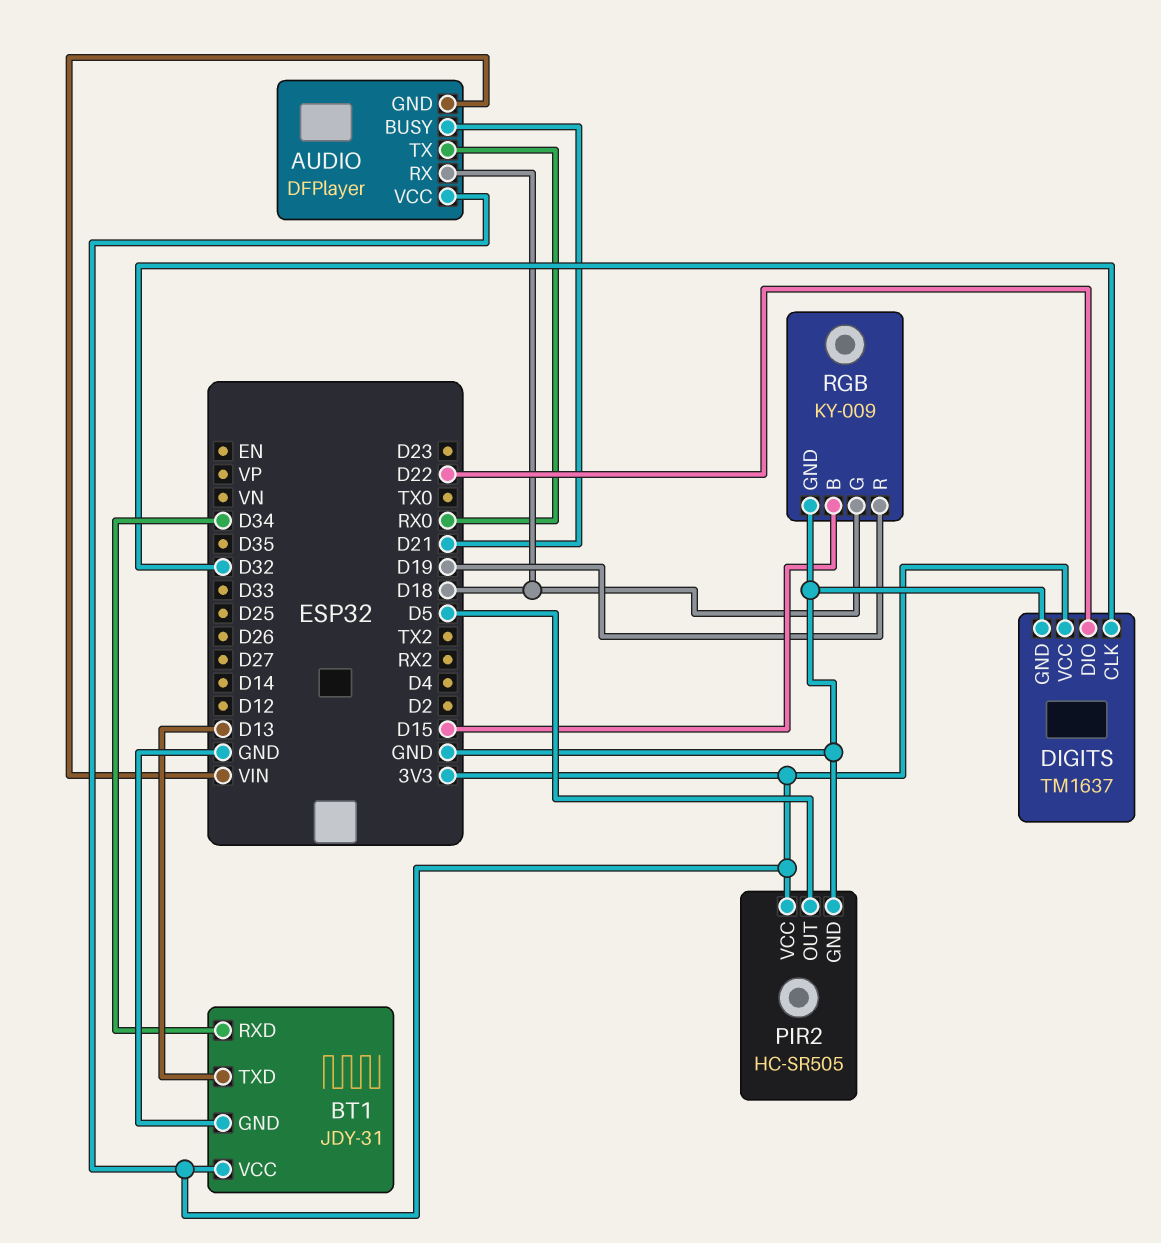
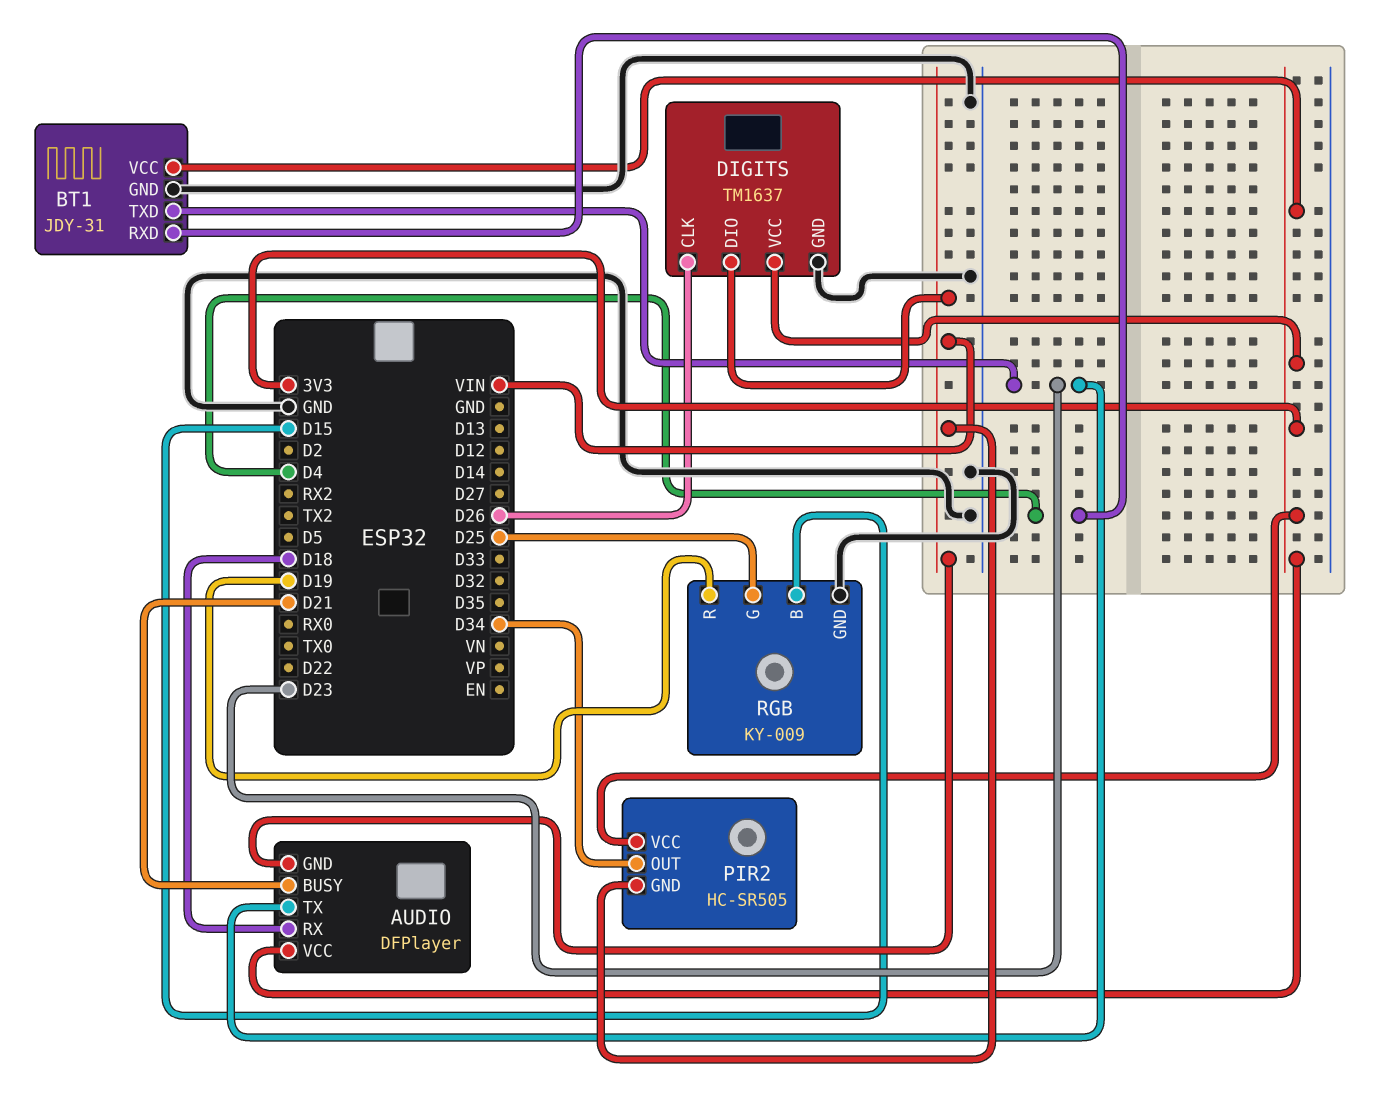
AUDIO pin TX: RX0 -> D23
BT1 pin RXD: D34 -> D4
BT1 pin TXD: D13 -> D23
DIGITS pin CLK: D32 -> D26
DIGITS pin DIO: D22 -> VIN
PIR2 pin GND: GND -> VIN
PIR2 pin OUT: D5 -> D34
RGB pin G: D18 -> D25

